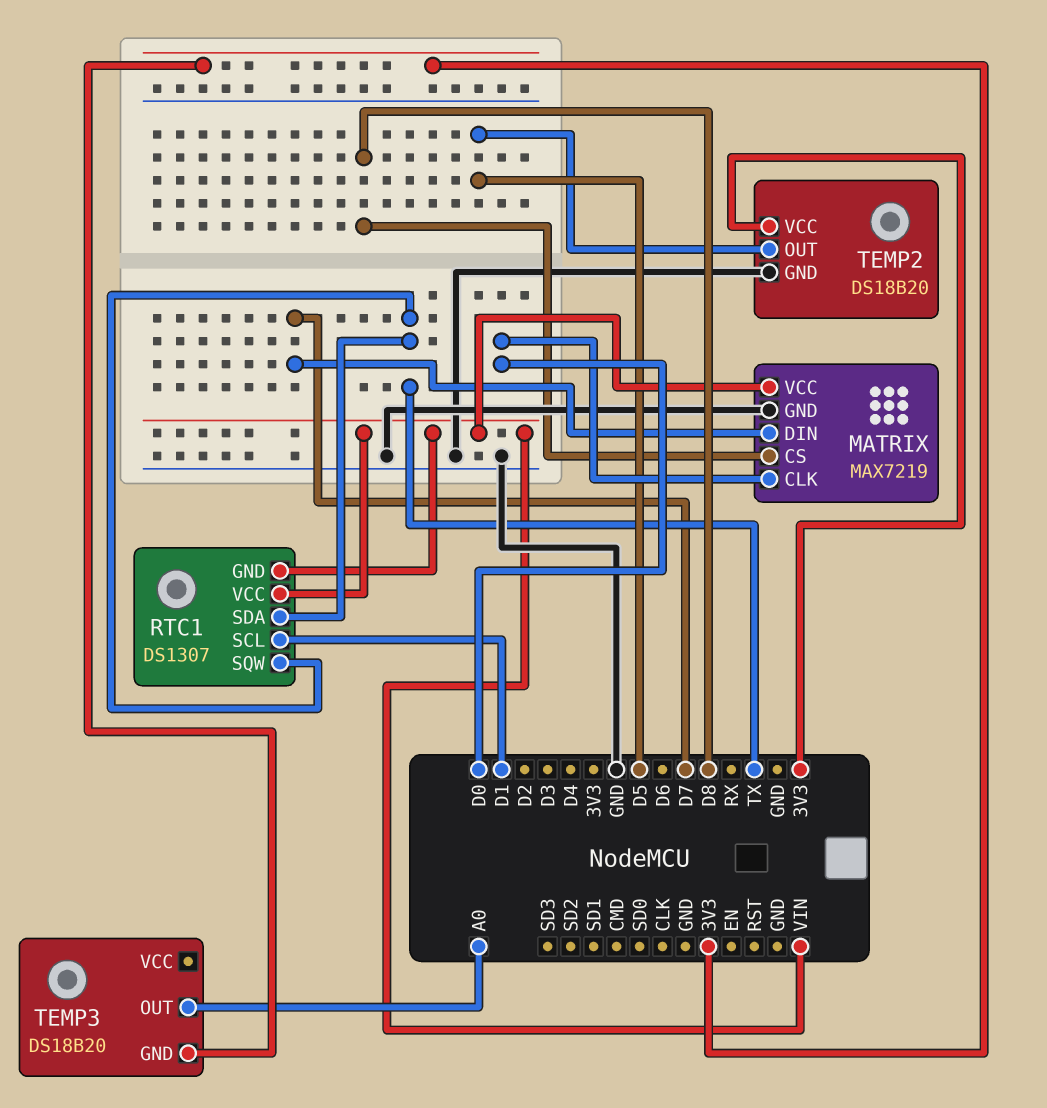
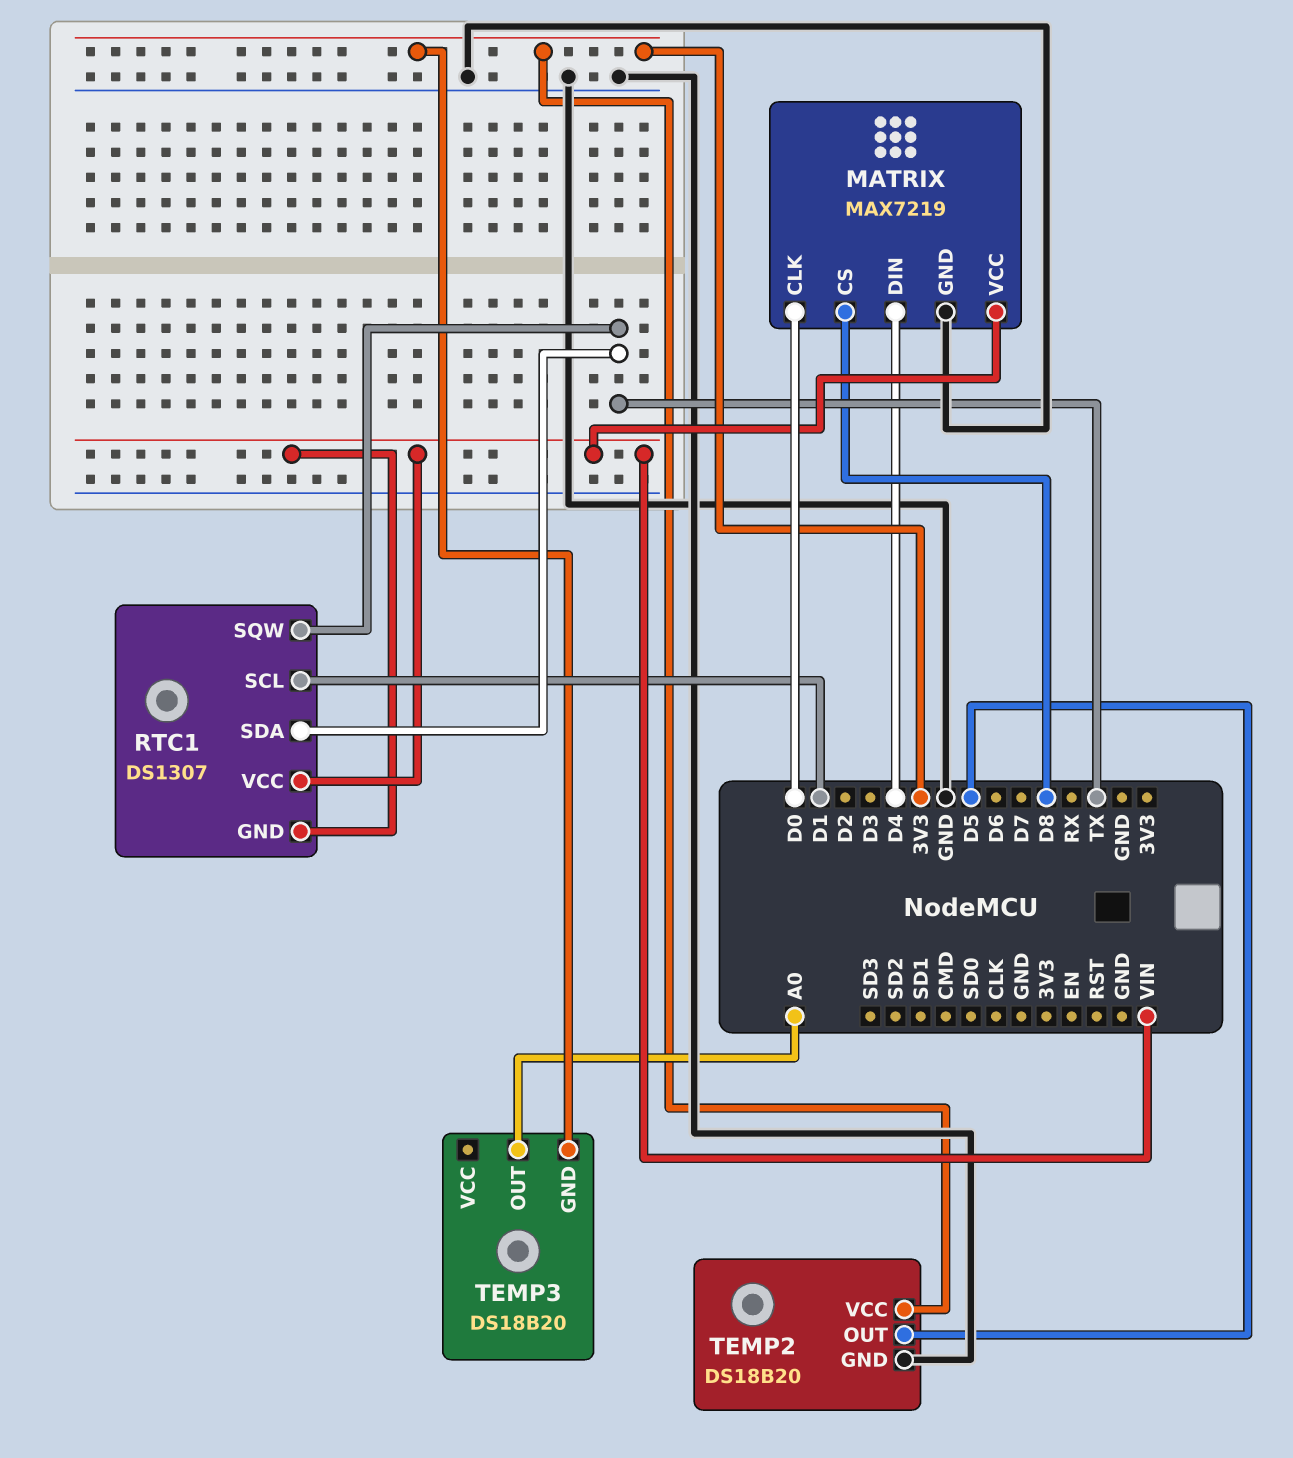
MATRIX pin DIN: D7 -> D4

